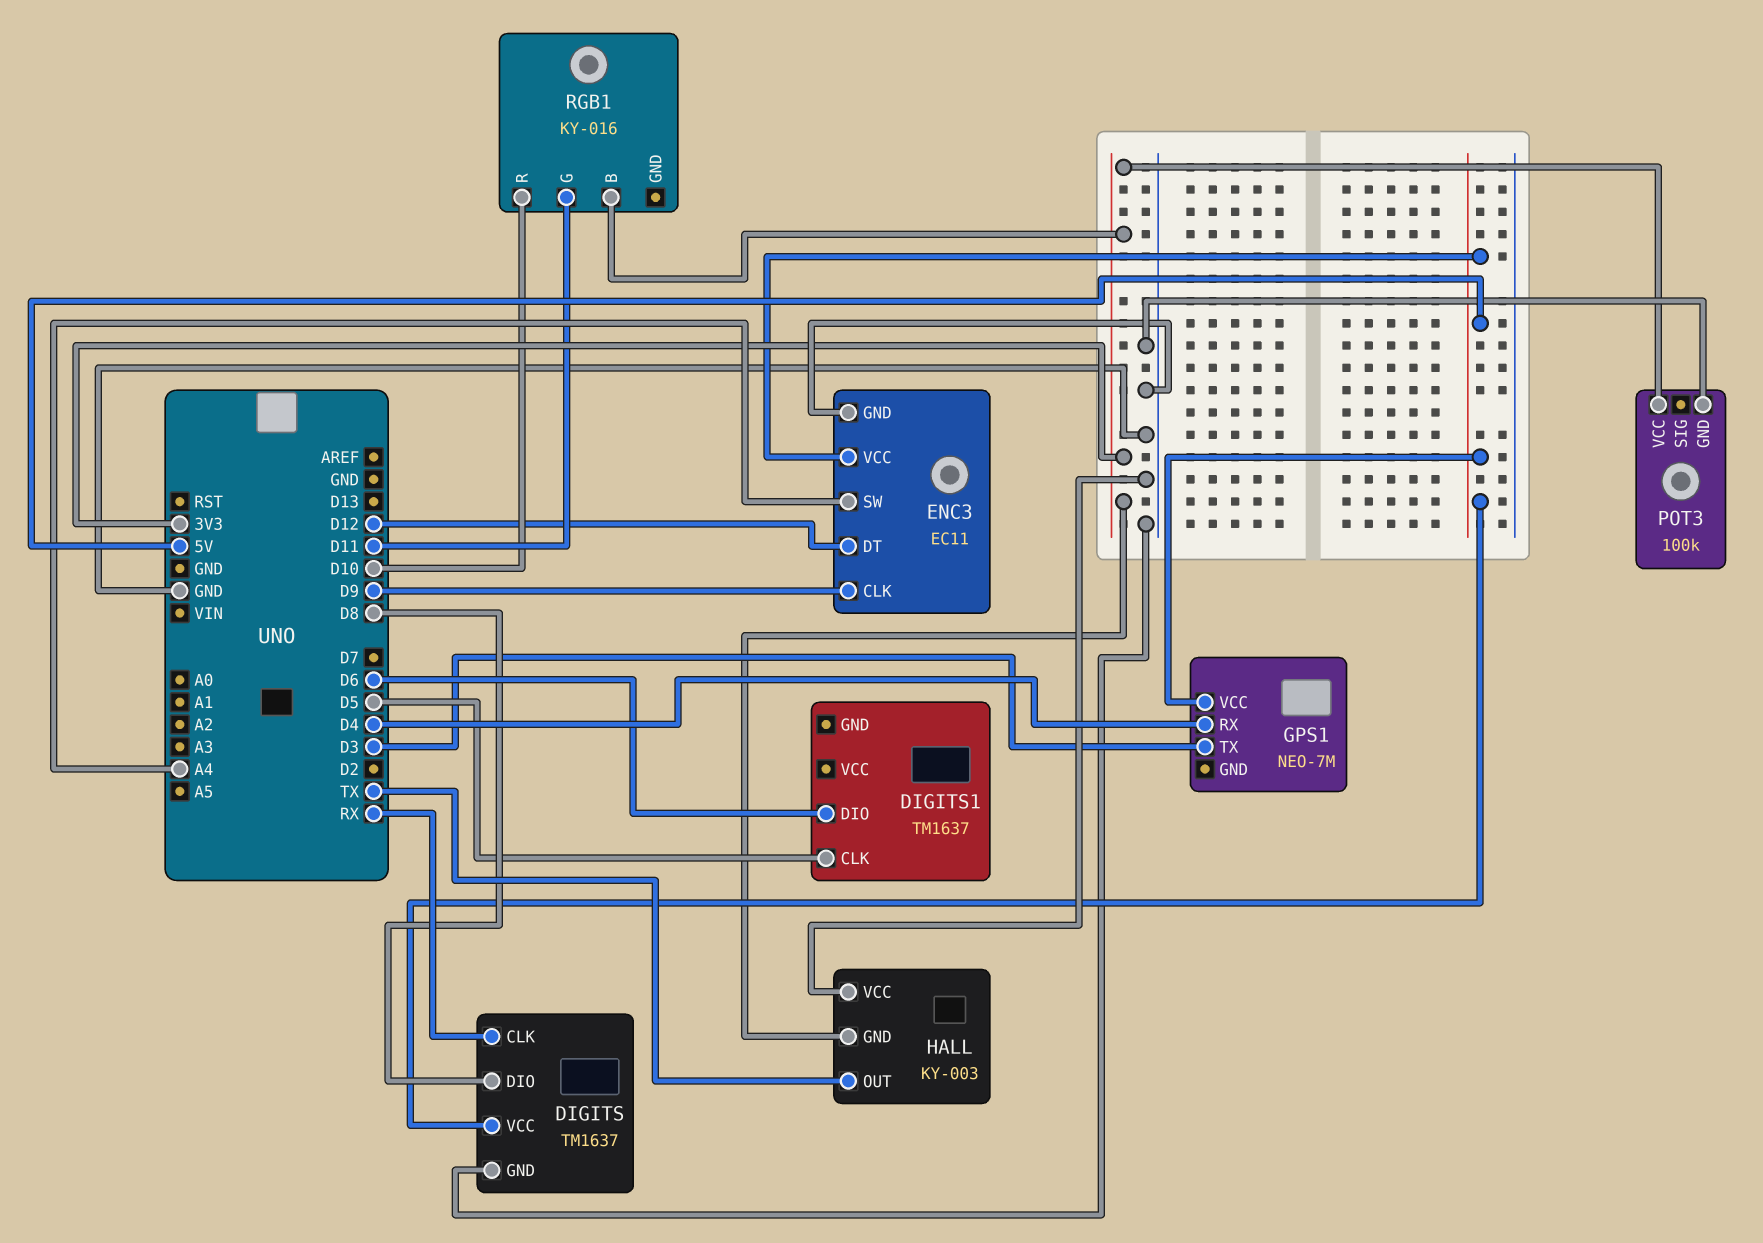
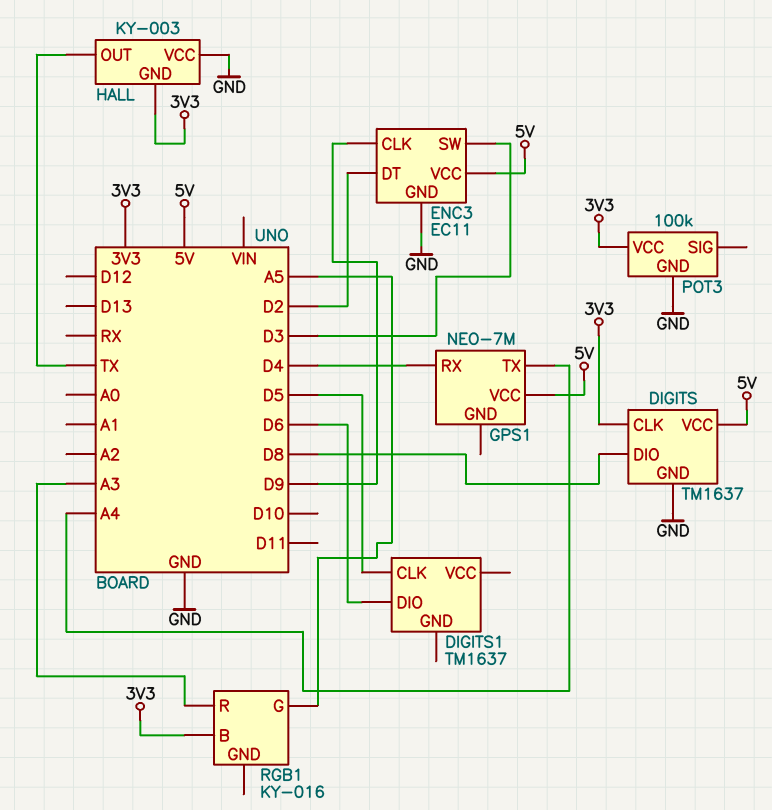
DIGITS pin CLK: RX -> 3V3
ENC3 pin DT: D12 -> D2
ENC3 pin SW: A4 -> D3
GPS1 pin TX: D3 -> A4
RGB1 pin G: D11 -> A5
RGB1 pin R: D10 -> A3

